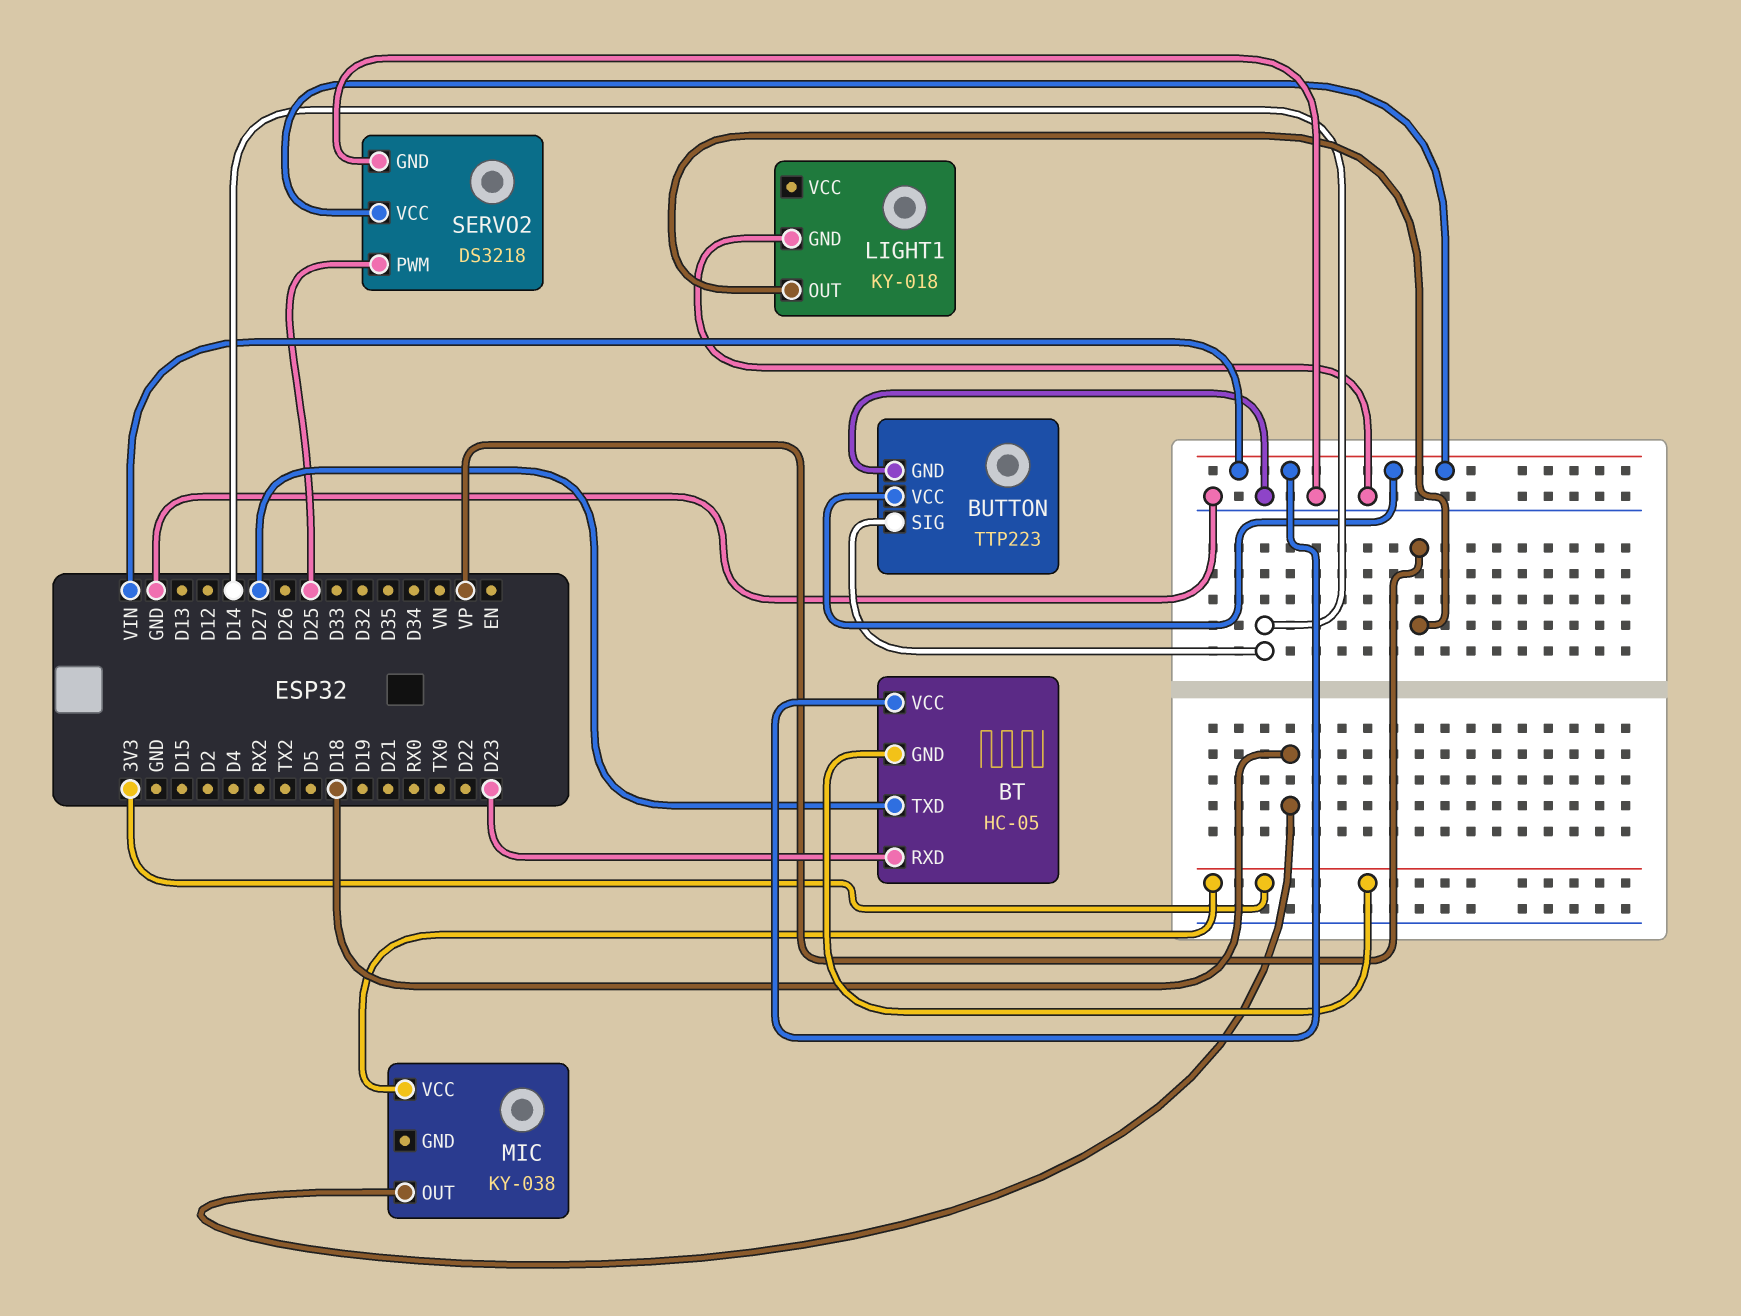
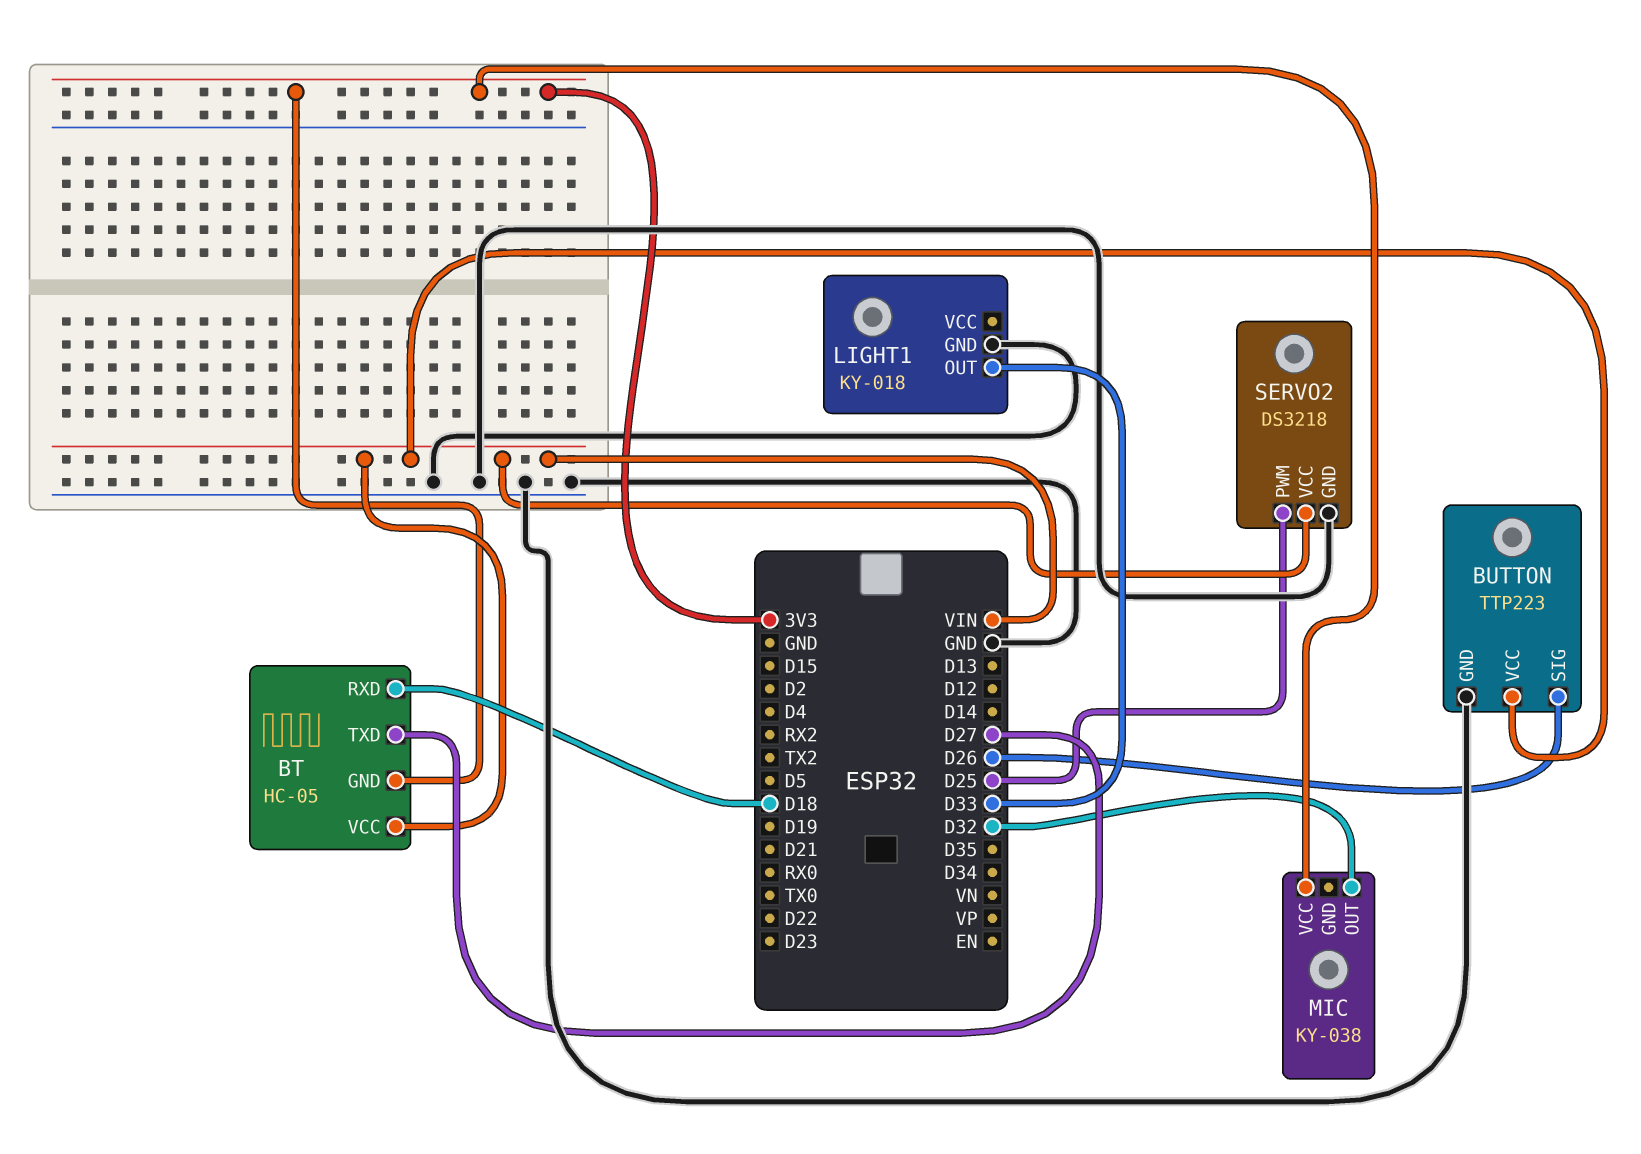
BT pin RXD: D23 -> D18
BUTTON pin SIG: D14 -> D26
LIGHT1 pin OUT: VP -> D33
MIC pin OUT: D18 -> D32

